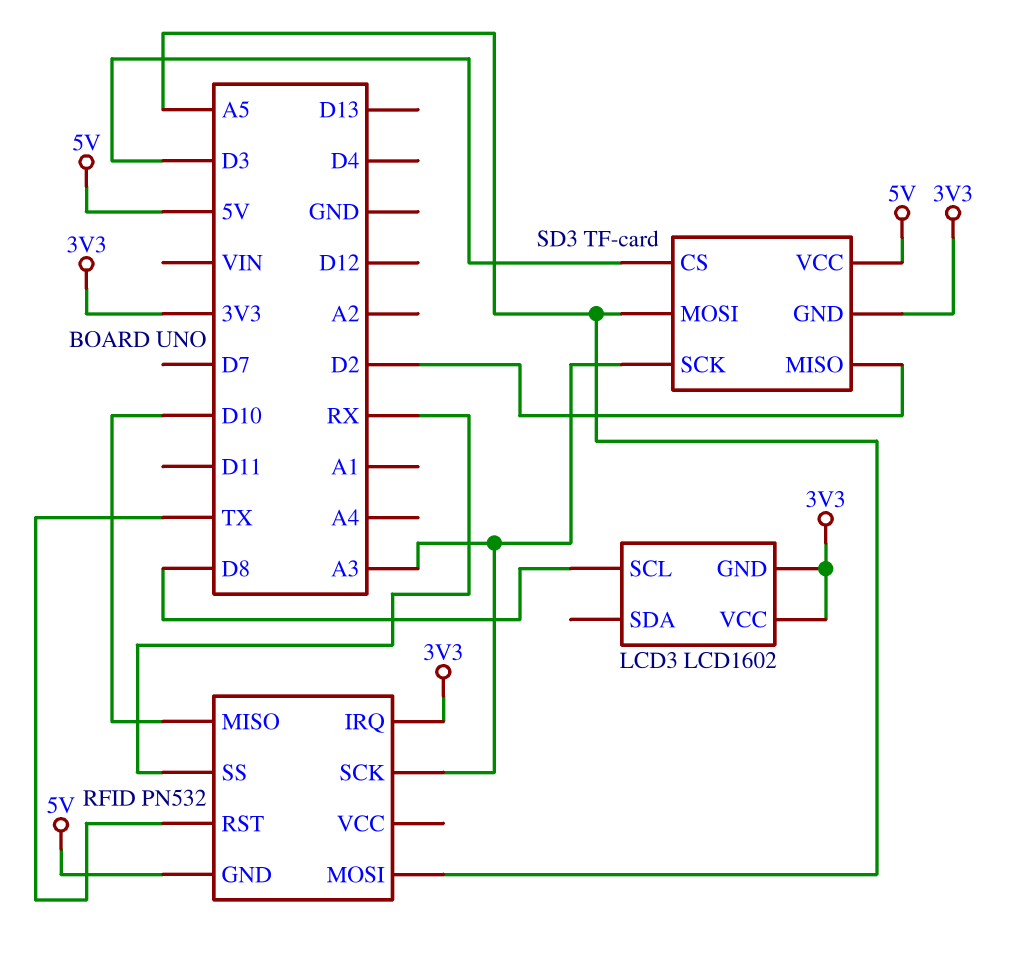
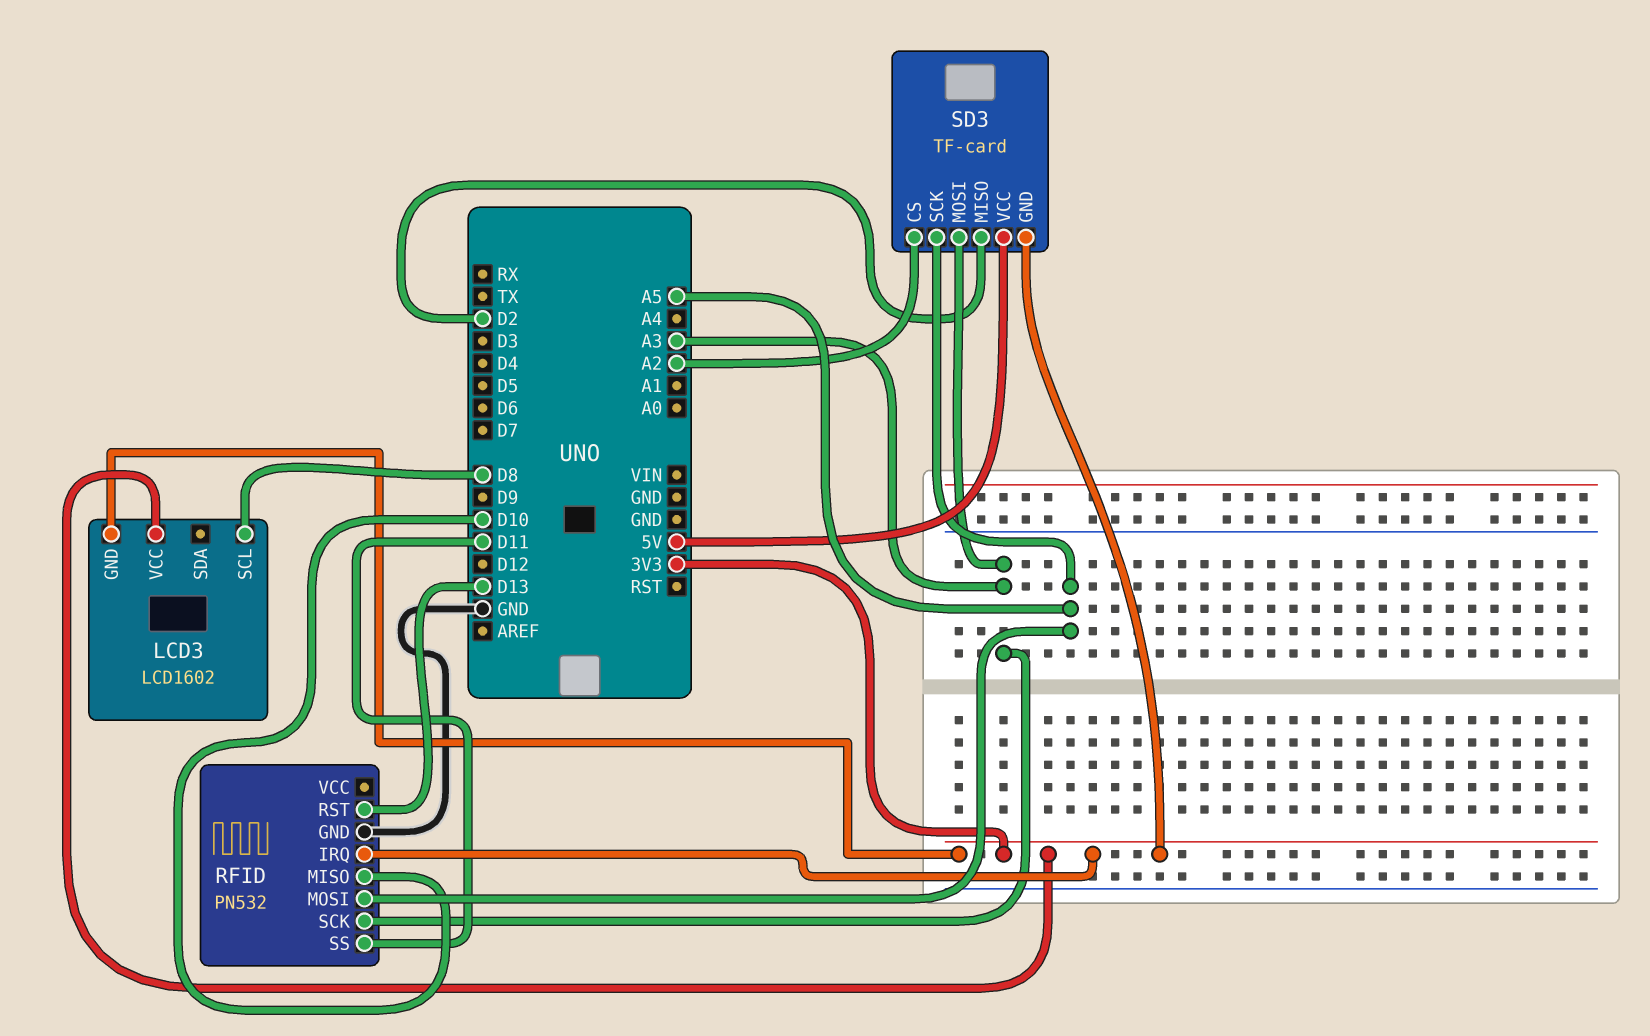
RFID pin GND: 5V -> GND
RFID pin RST: TX -> D13
RFID pin SS: RX -> D11
SD3 pin CS: D3 -> A2
SD3 pin MOSI: A5 -> A3
SD3 pin SCK: A3 -> A5

